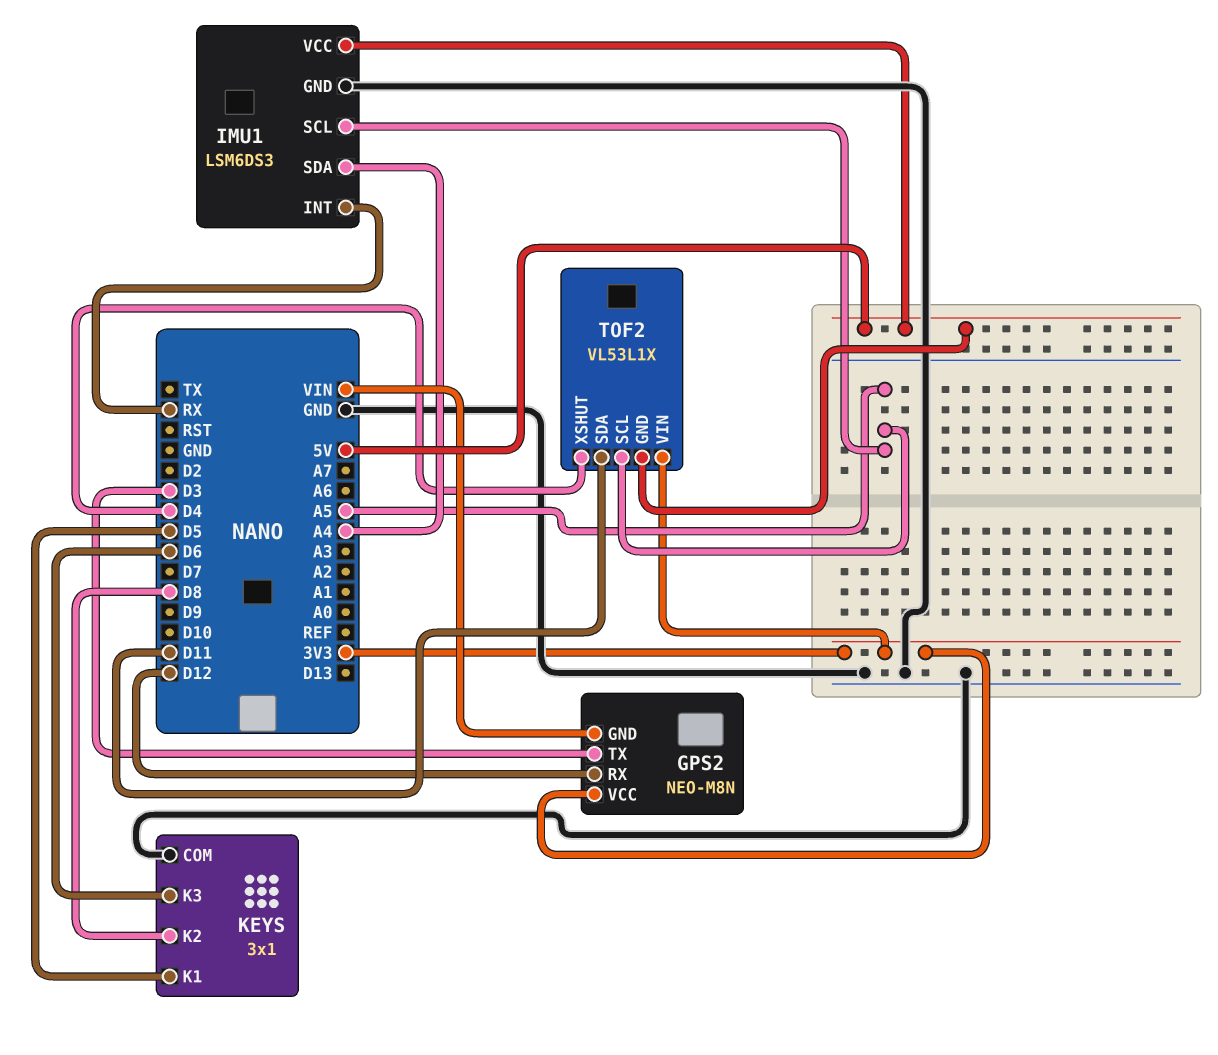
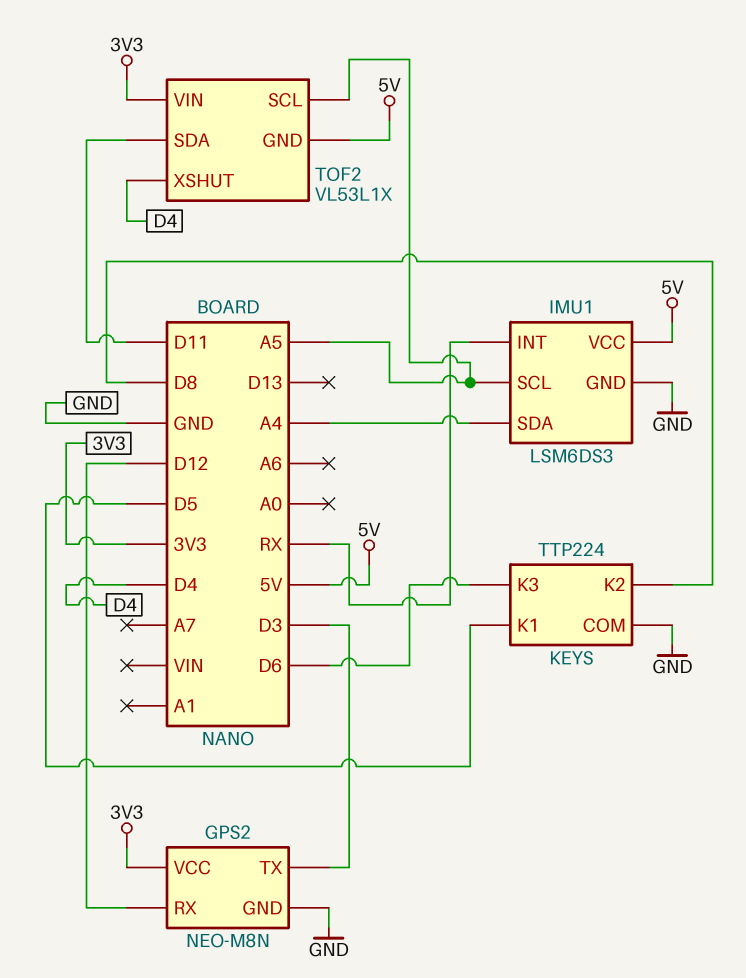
GPS2 pin GND: VIN -> GND
KEYS: 3x1 -> TTP224

